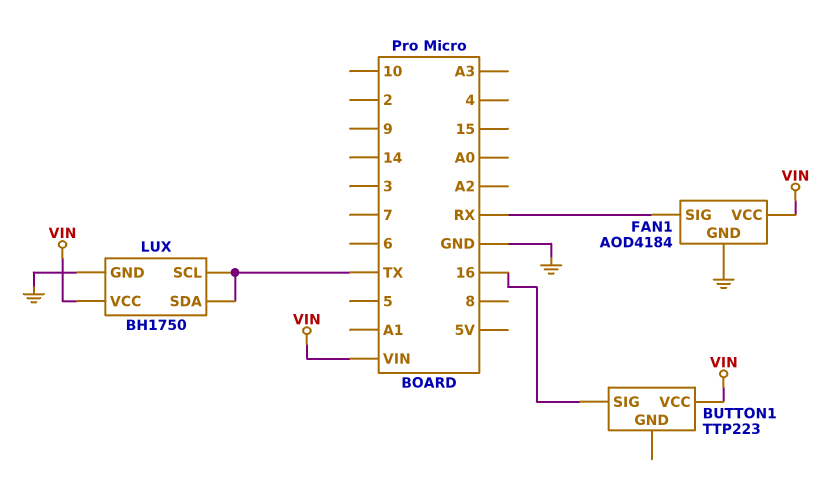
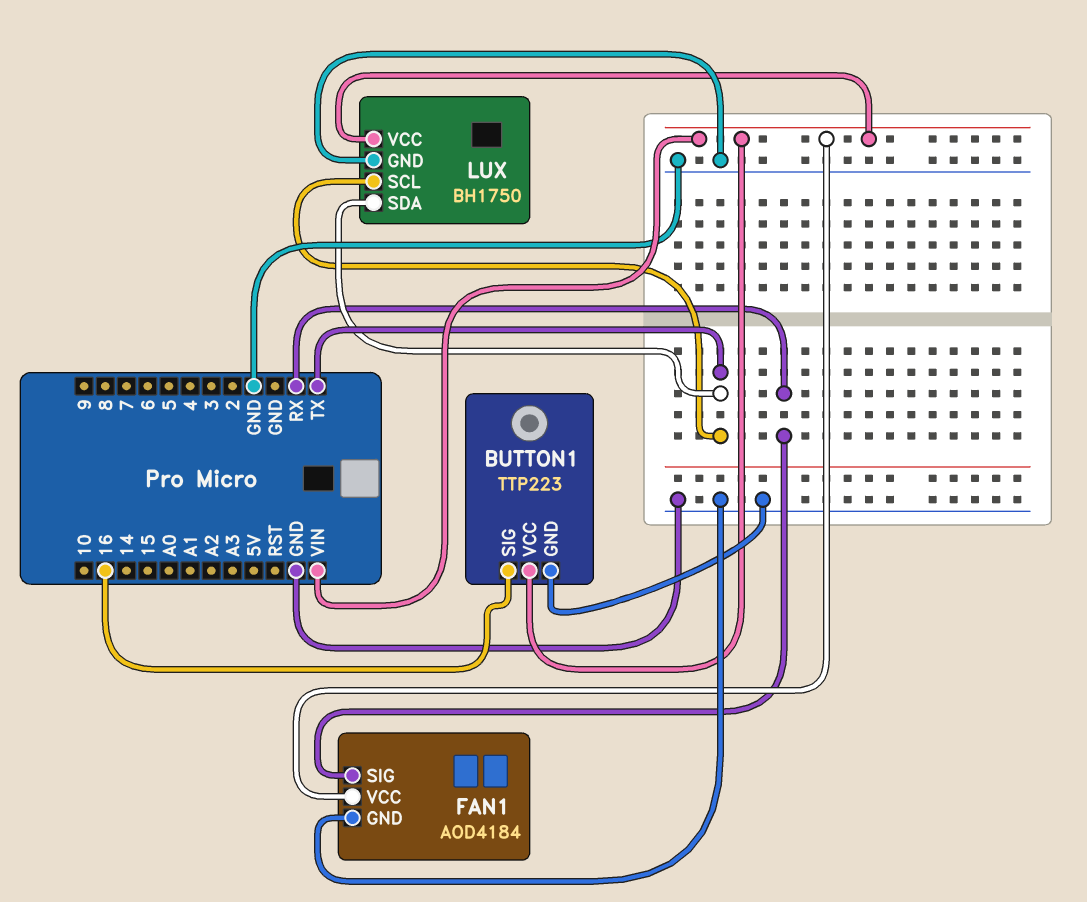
BUTTON1 pin GND: none -> GND

